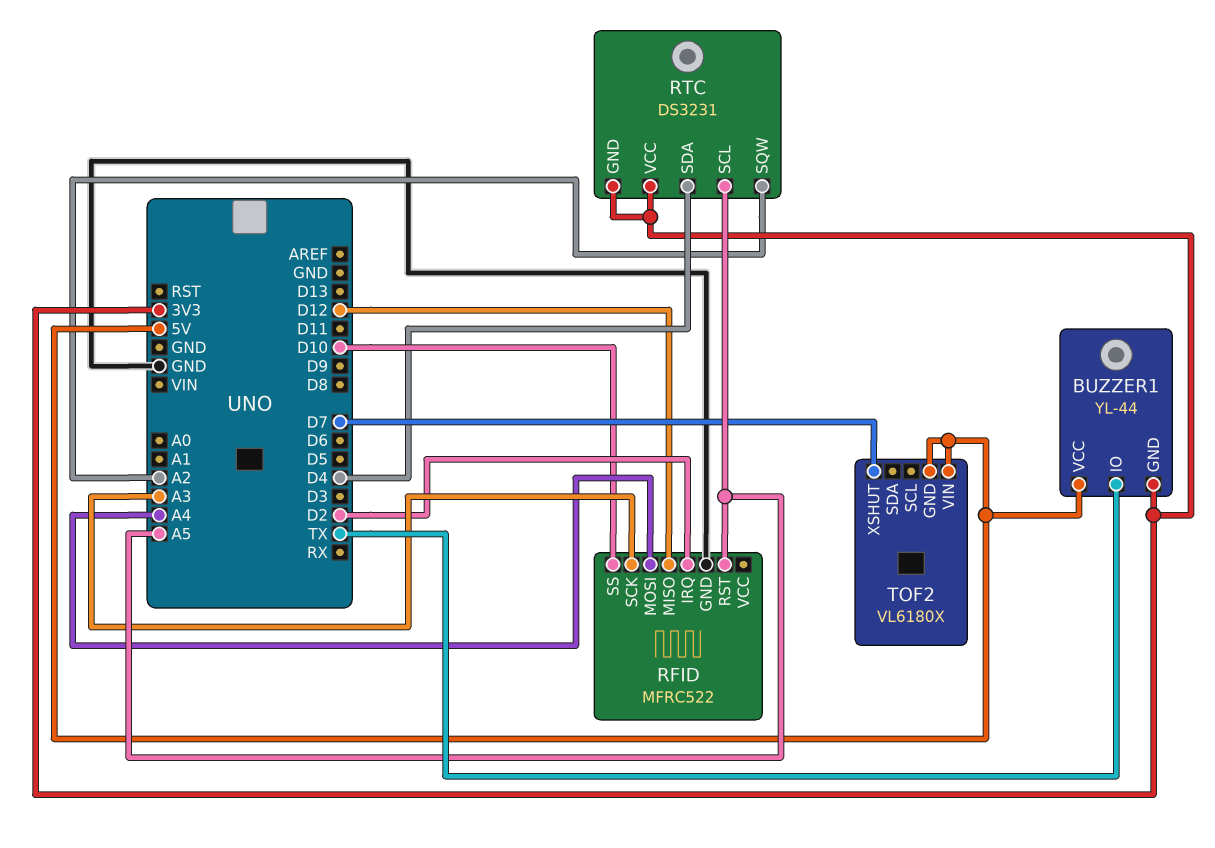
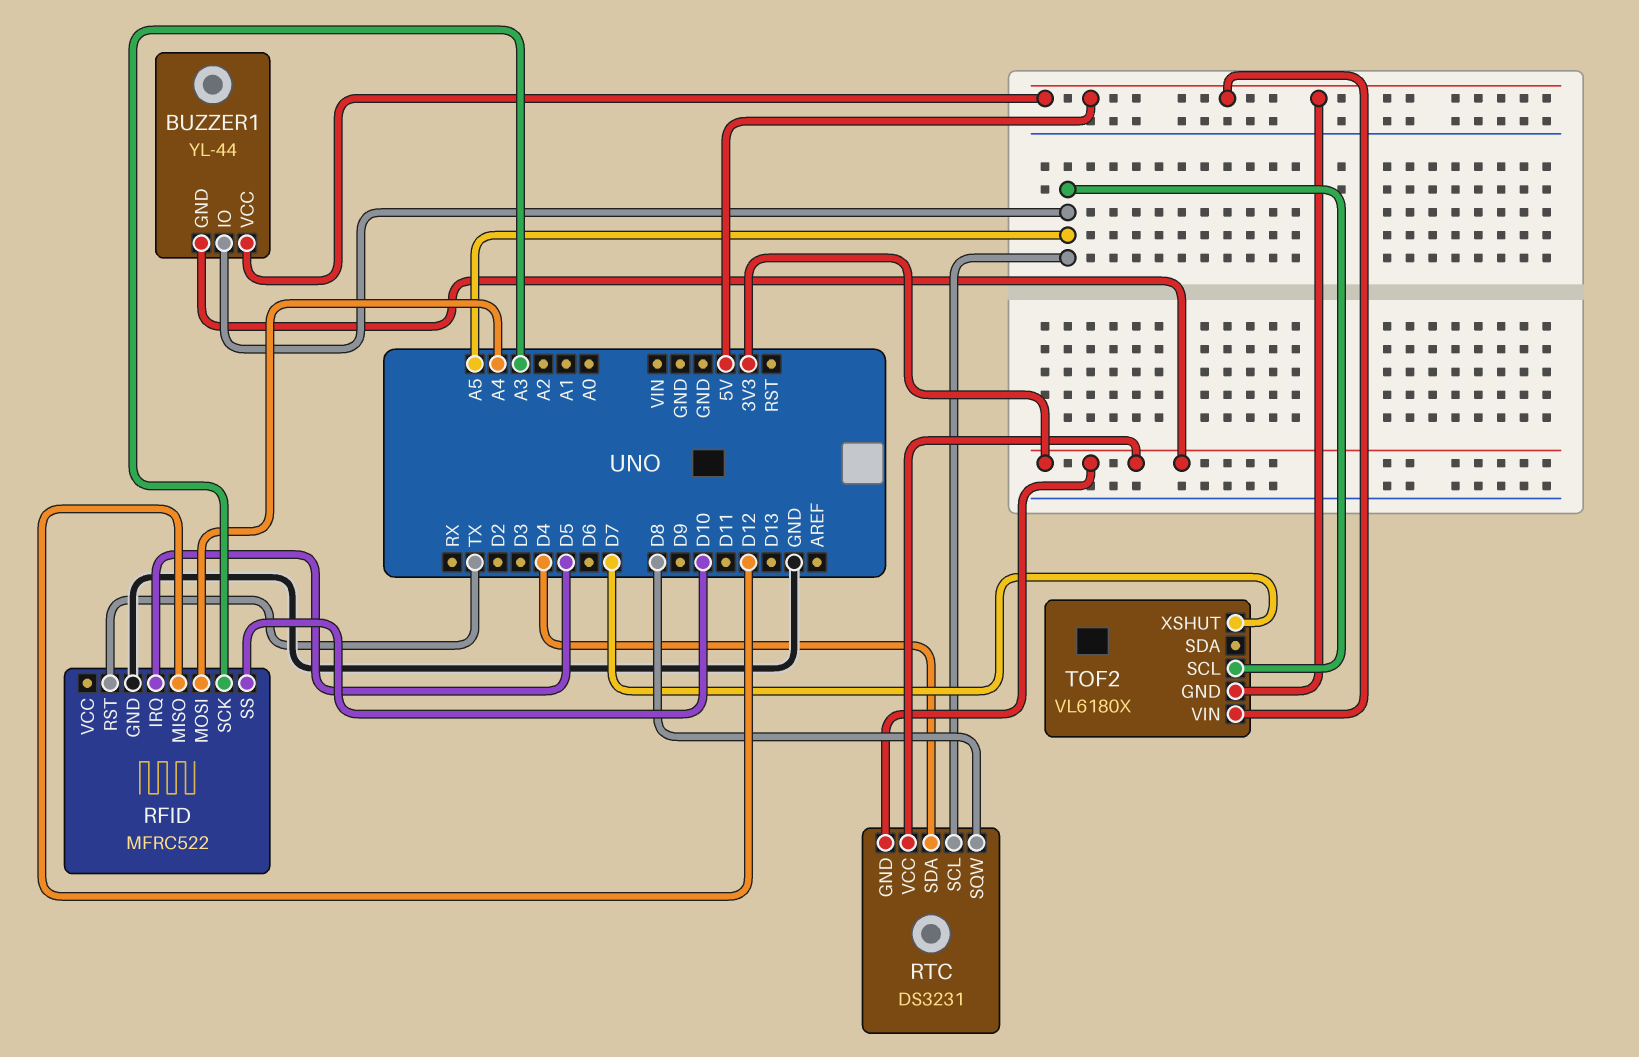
BUZZER1 pin IO: TX -> A5
RFID pin IRQ: D2 -> D5
RFID pin RST: A5 -> TX
RTC pin SQW: A2 -> D8
TOF2 pin SCL: none -> A5

